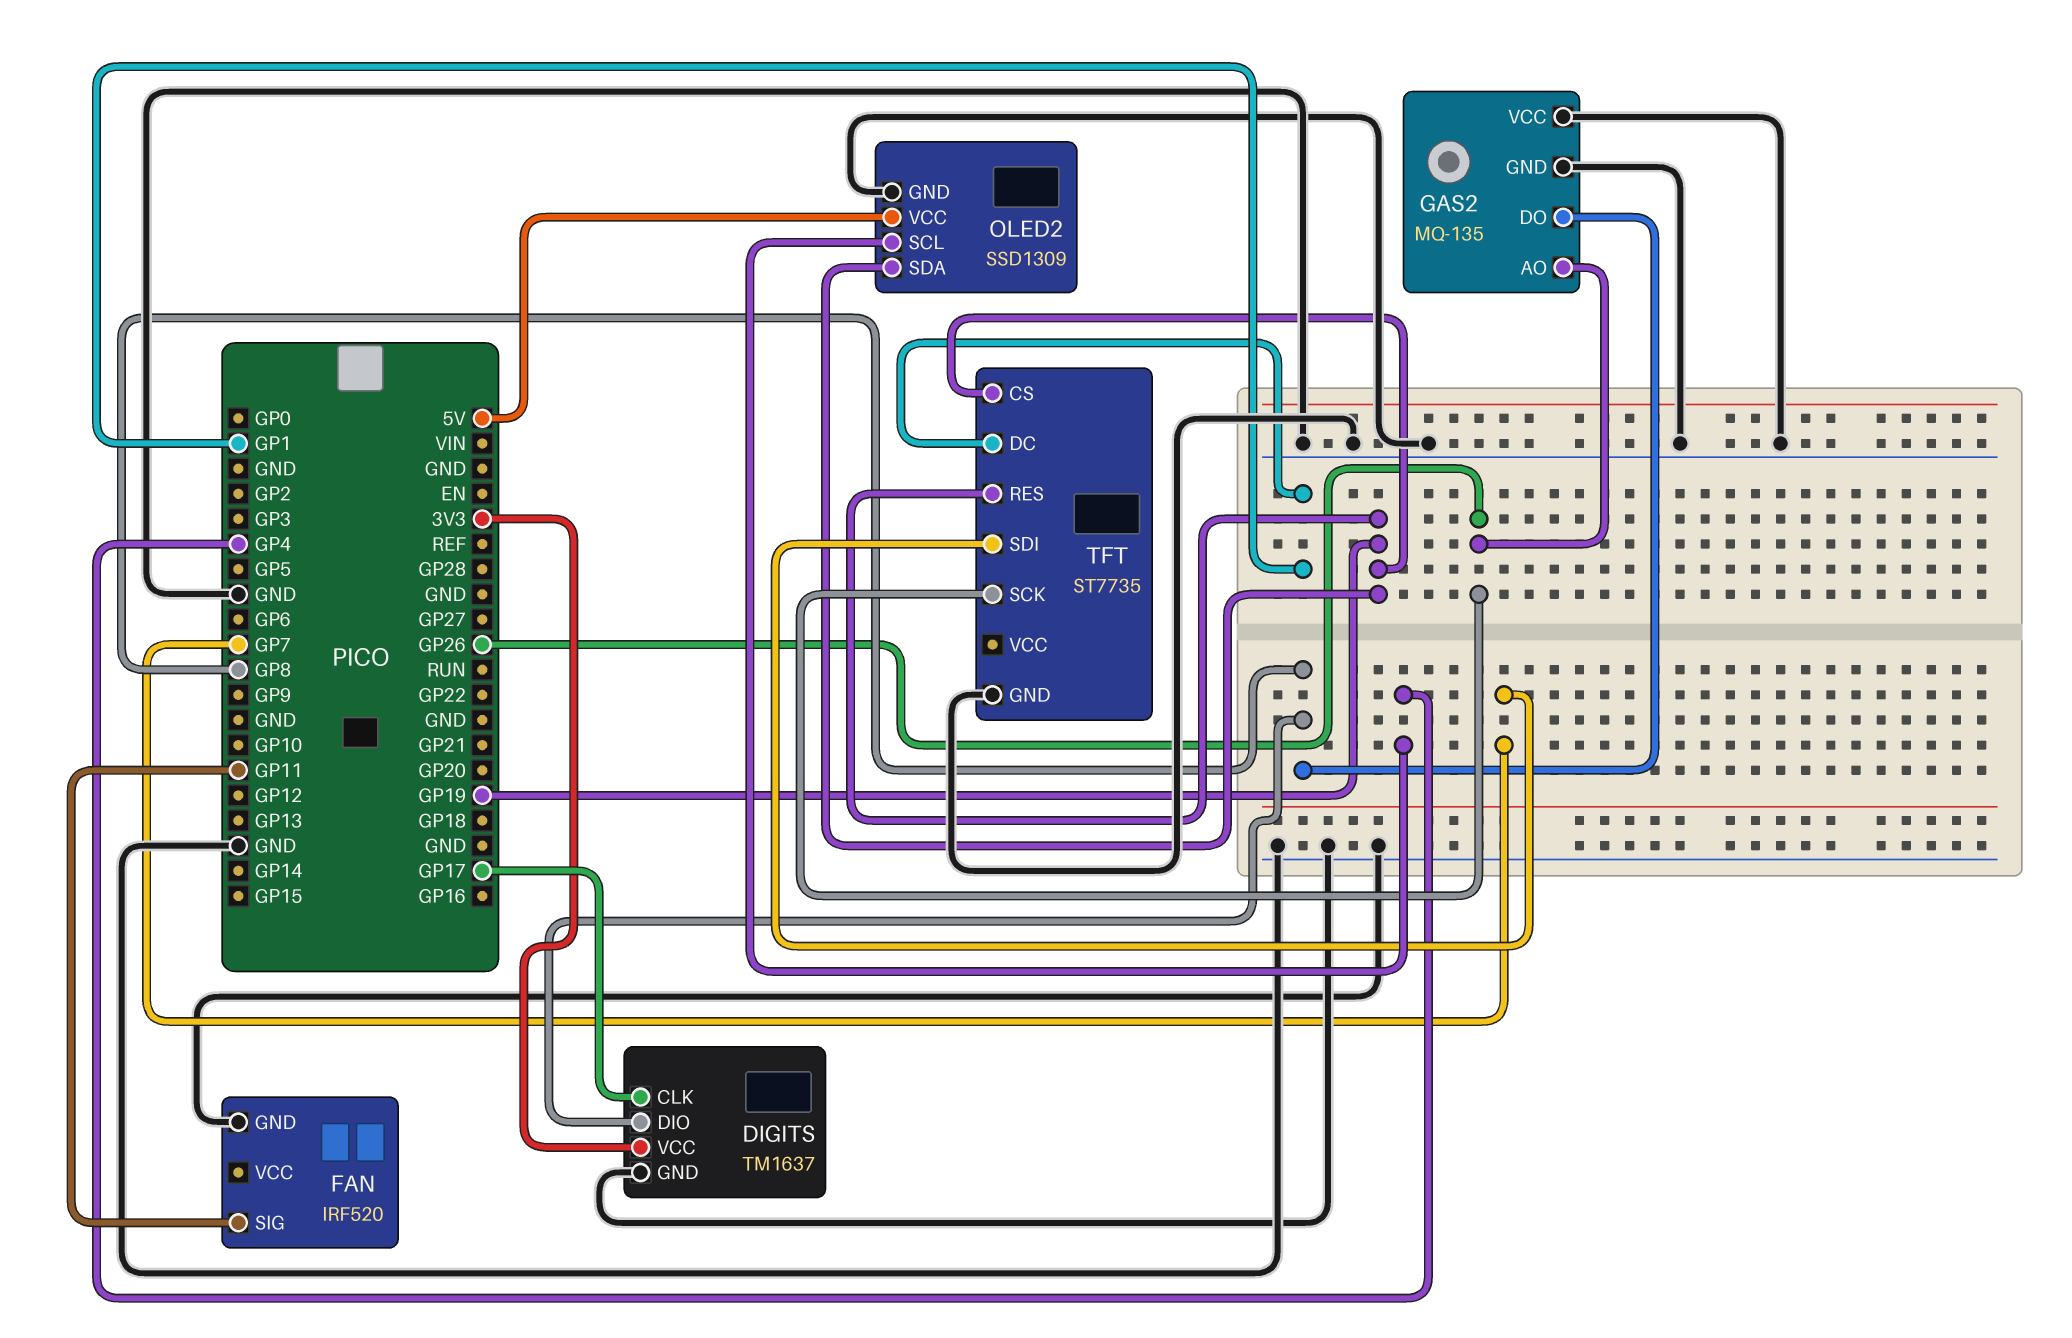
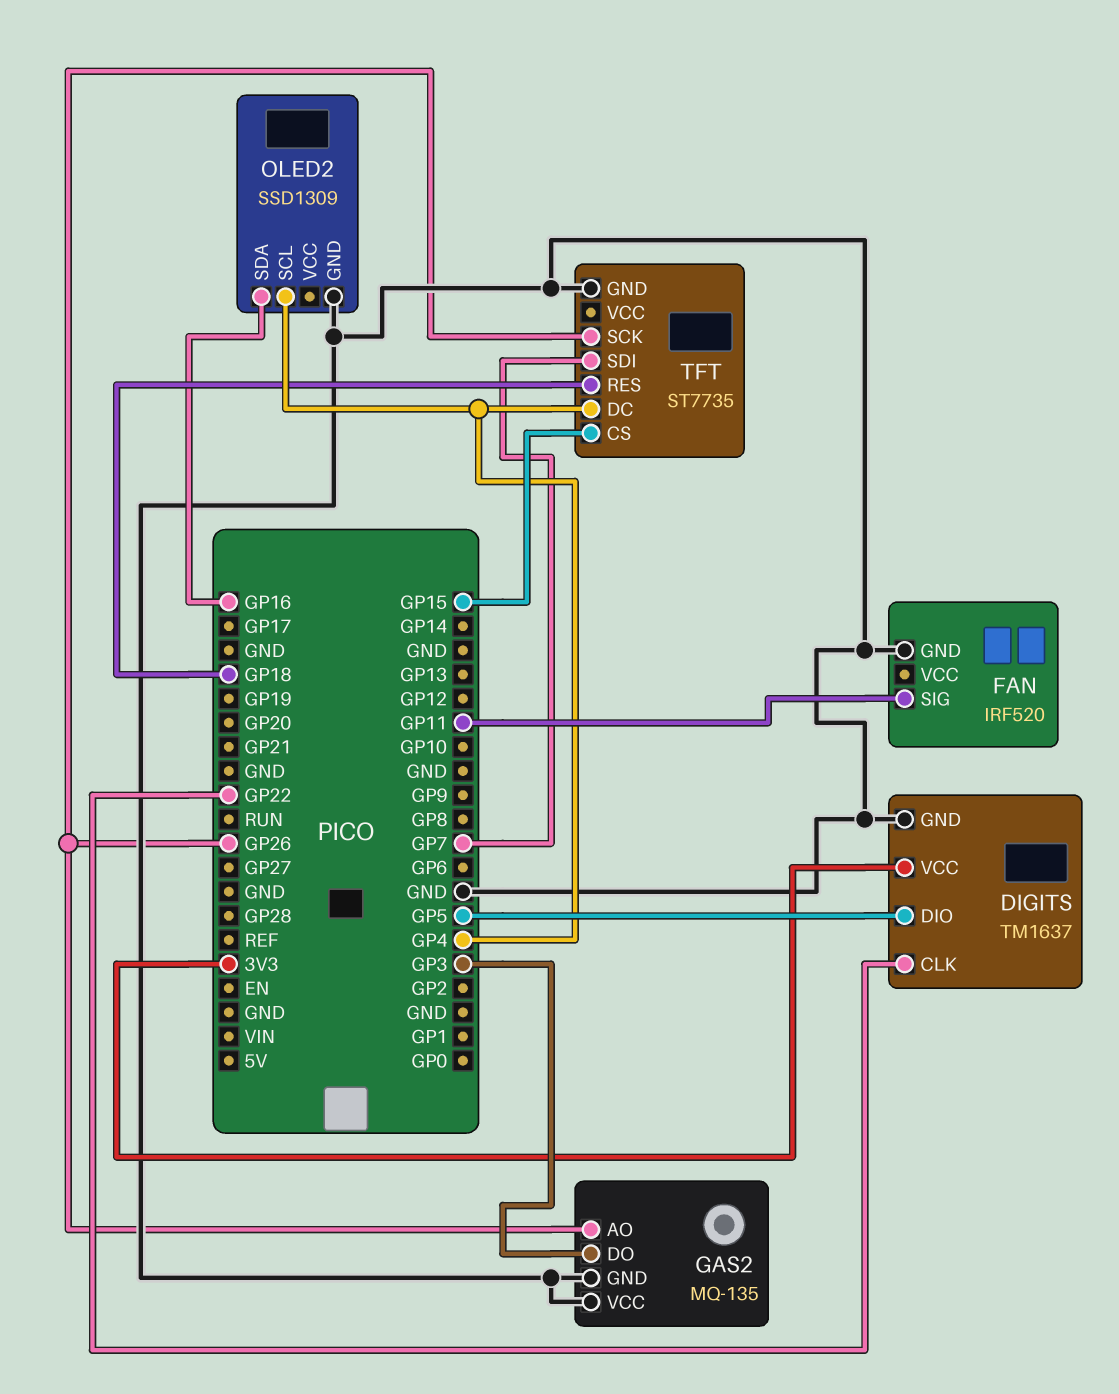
DIGITS pin CLK: GP17 -> GP22
DIGITS pin DIO: GP8 -> GP5
GAS2 pin DO: GP8 -> GP3
OLED2 pin SDA: GP19 -> GP16
OLED2 pin VCC: 5V -> none
TFT pin CS: GP19 -> GP15
TFT pin DC: GP1 -> GP4
TFT pin RES: GP19 -> GP18

